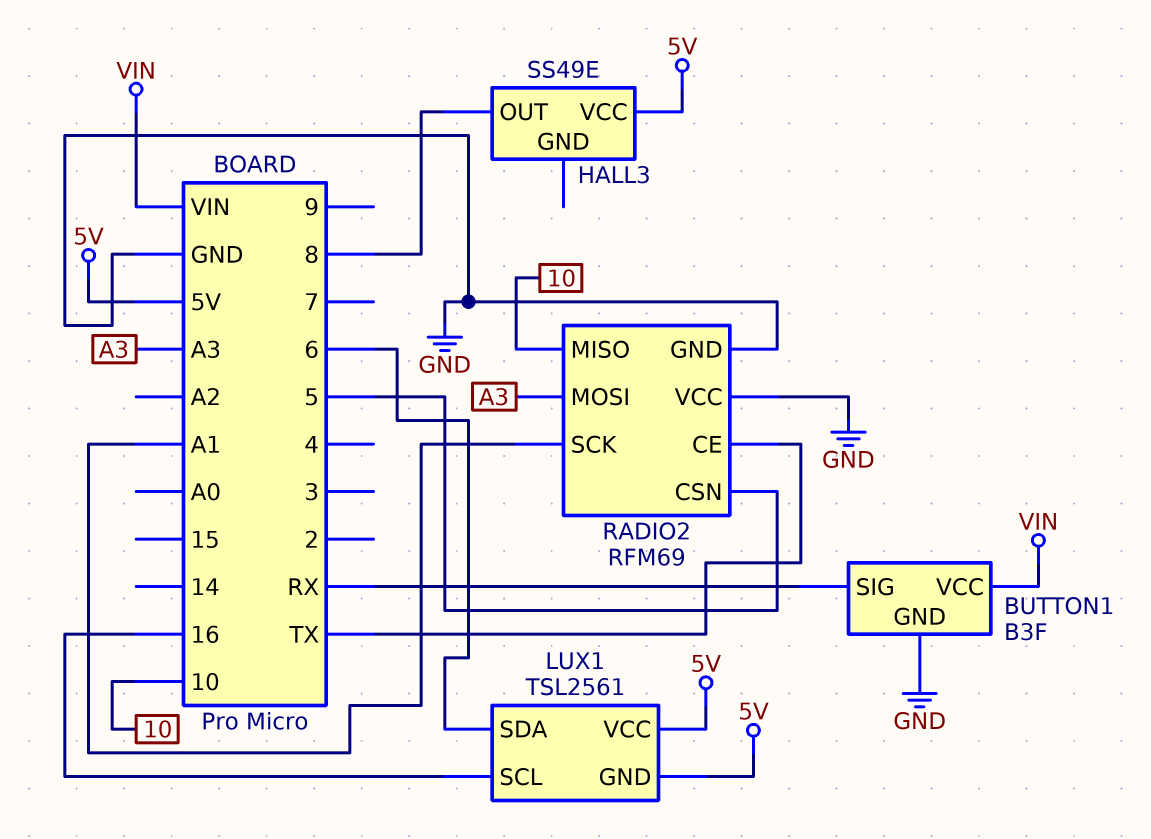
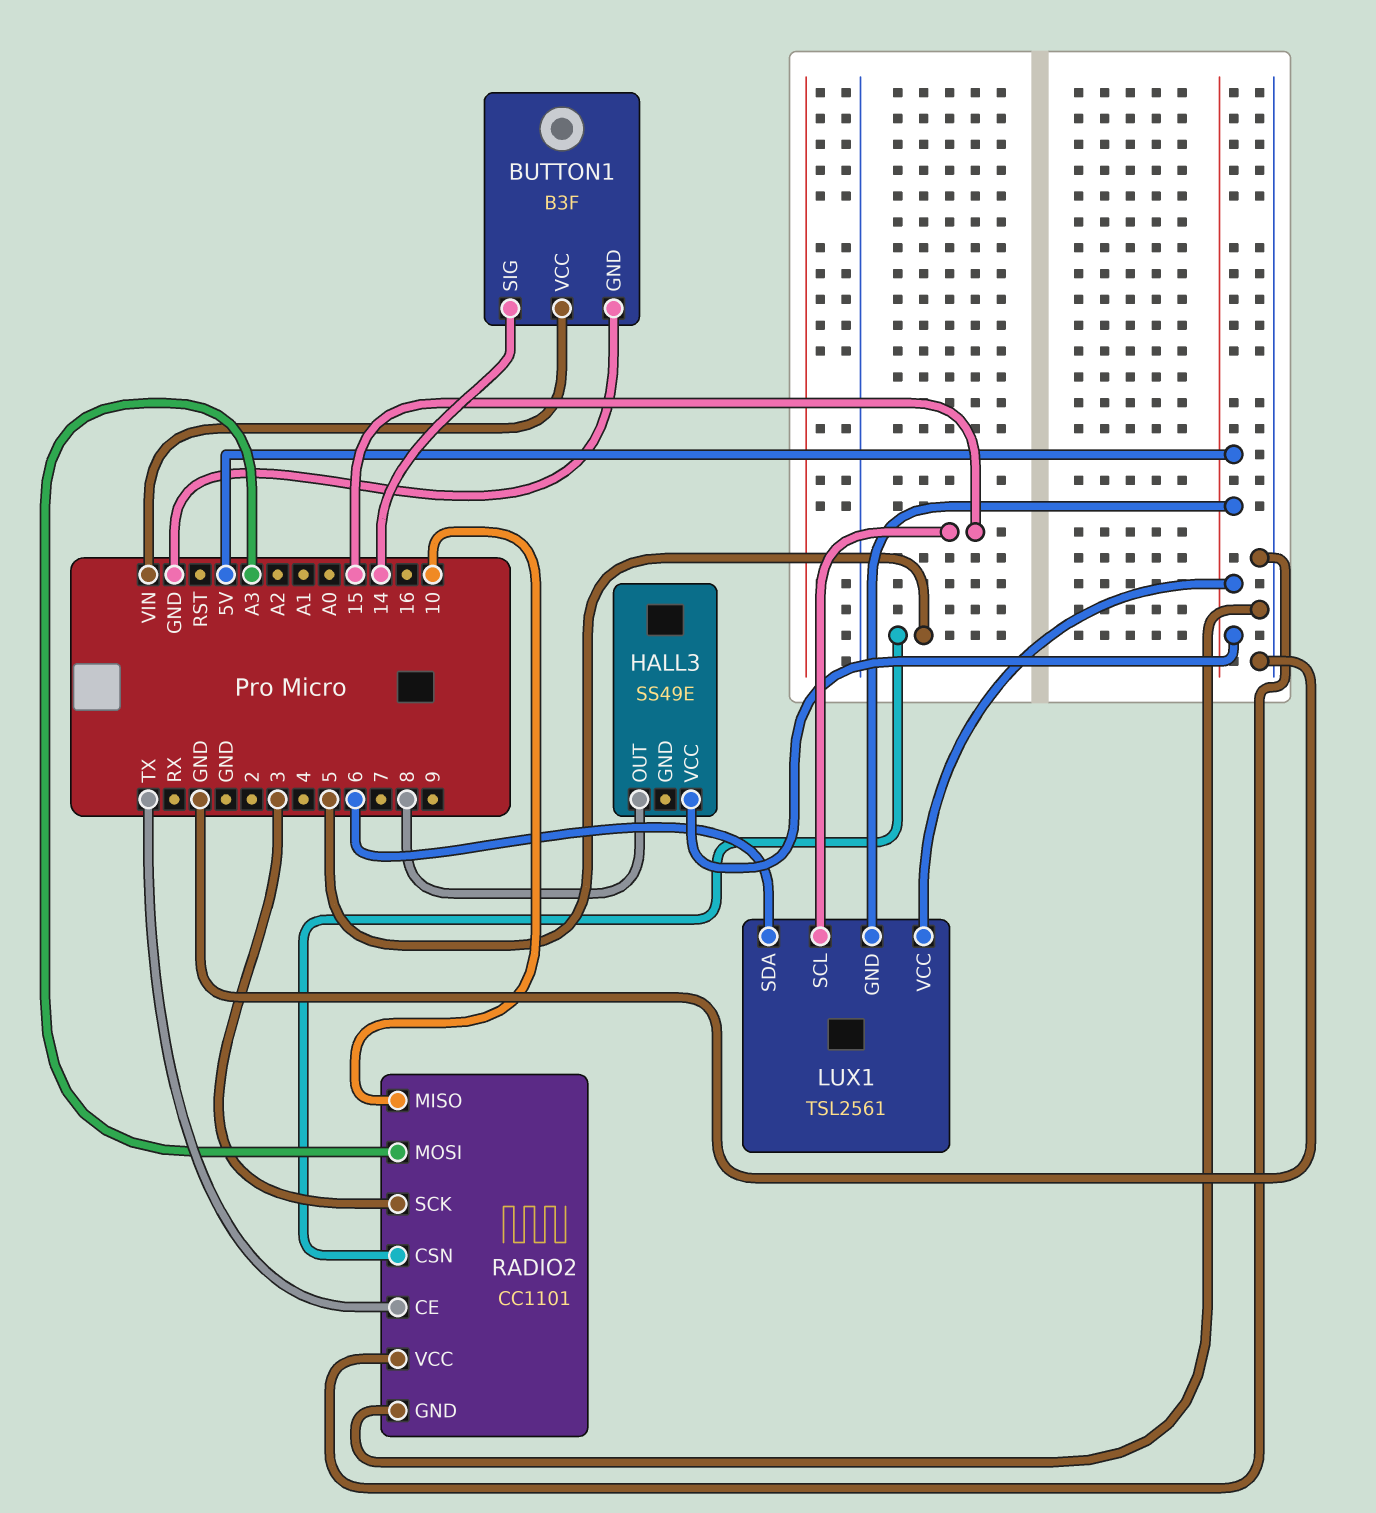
BUTTON1 pin SIG: RX -> 14
LUX1 pin SCL: 16 -> 15
RADIO2: RFM69 -> CC1101
RADIO2 pin SCK: A1 -> 3

